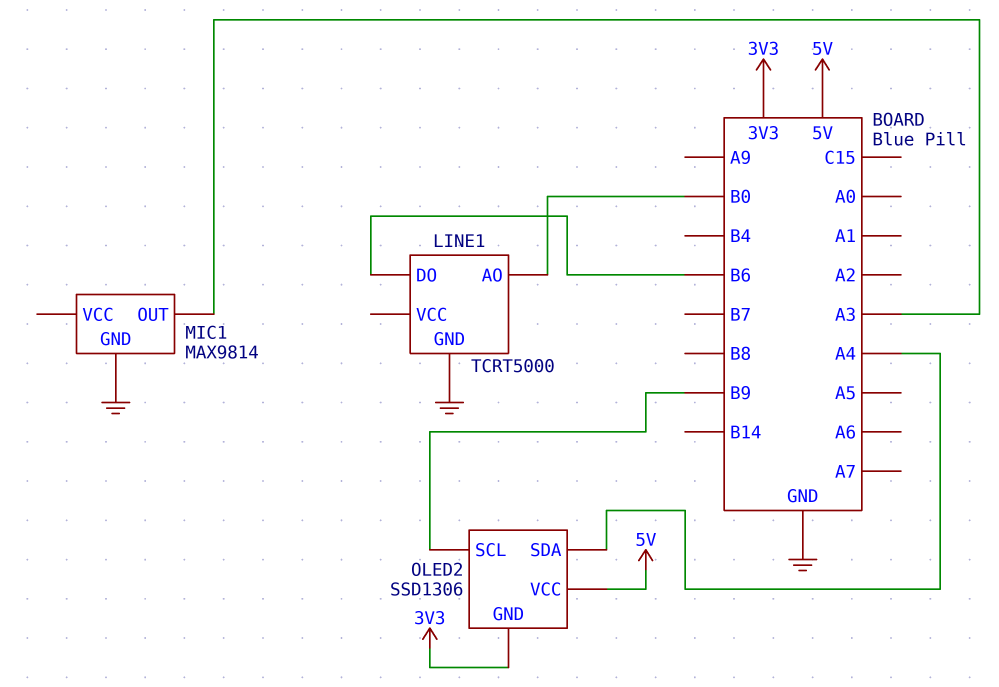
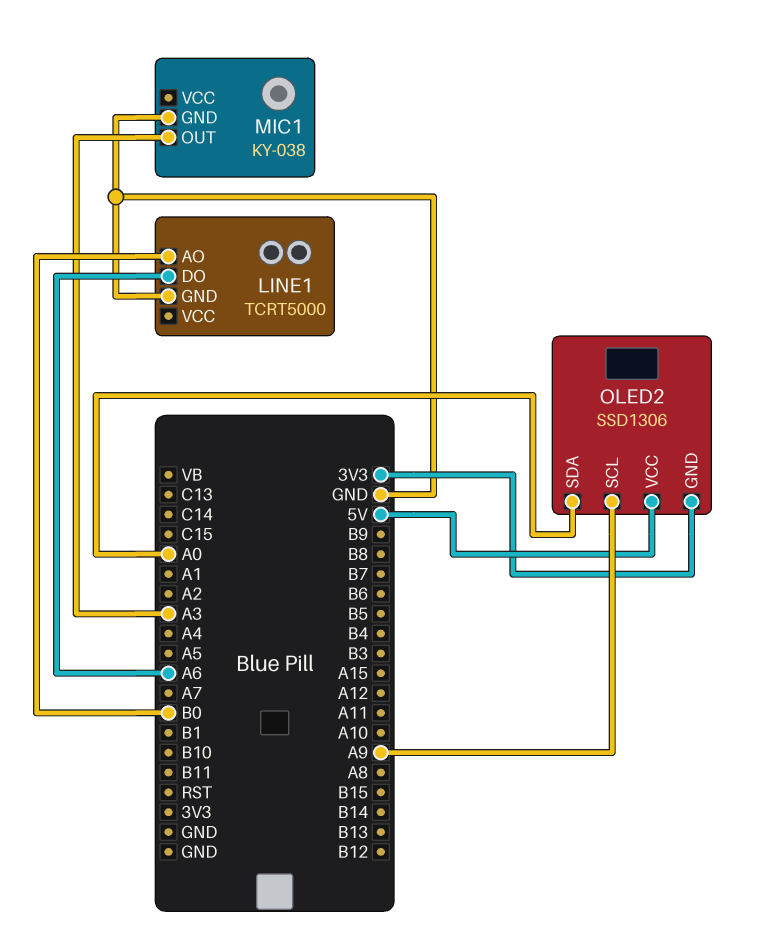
LINE1 pin DO: B6 -> A6
MIC1: MAX9814 -> KY-038
OLED2 pin SCL: B9 -> A9
OLED2 pin SDA: A4 -> A0

